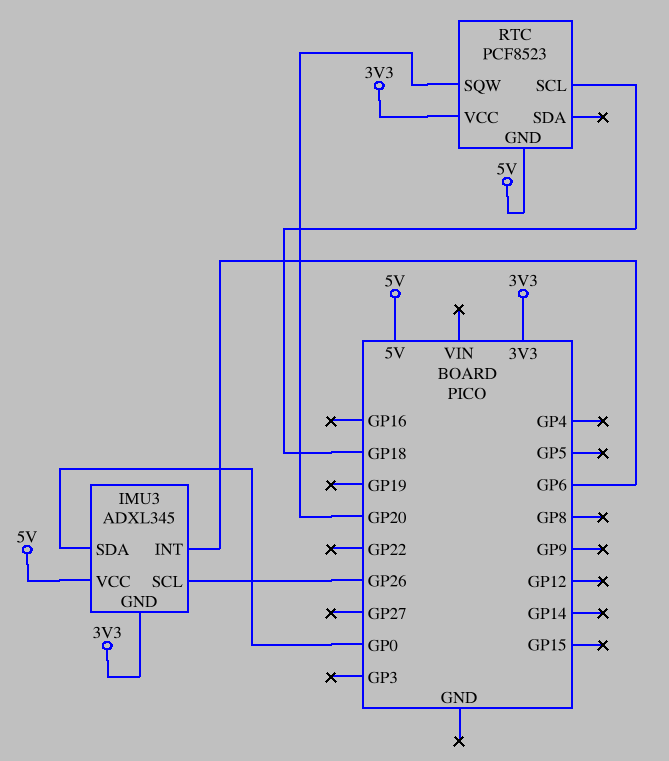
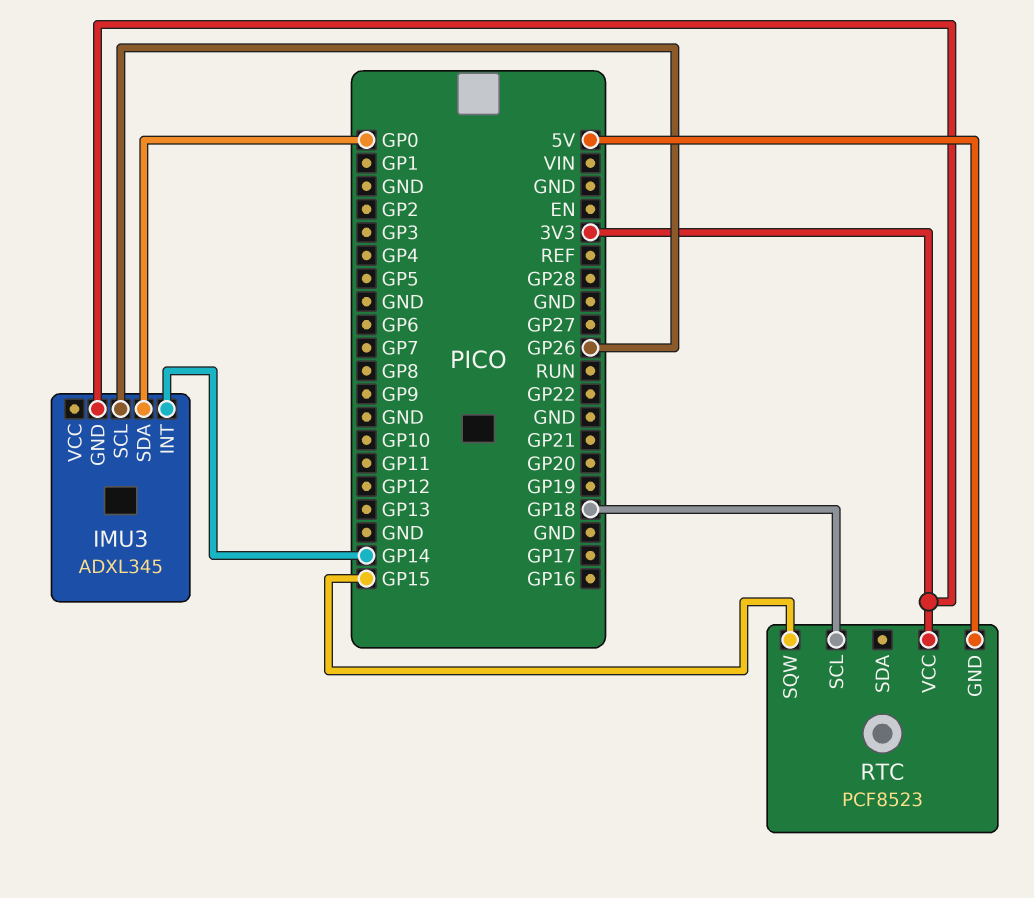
IMU3 pin INT: GP6 -> GP14
IMU3 pin VCC: 5V -> none
RTC pin SQW: GP20 -> GP15

